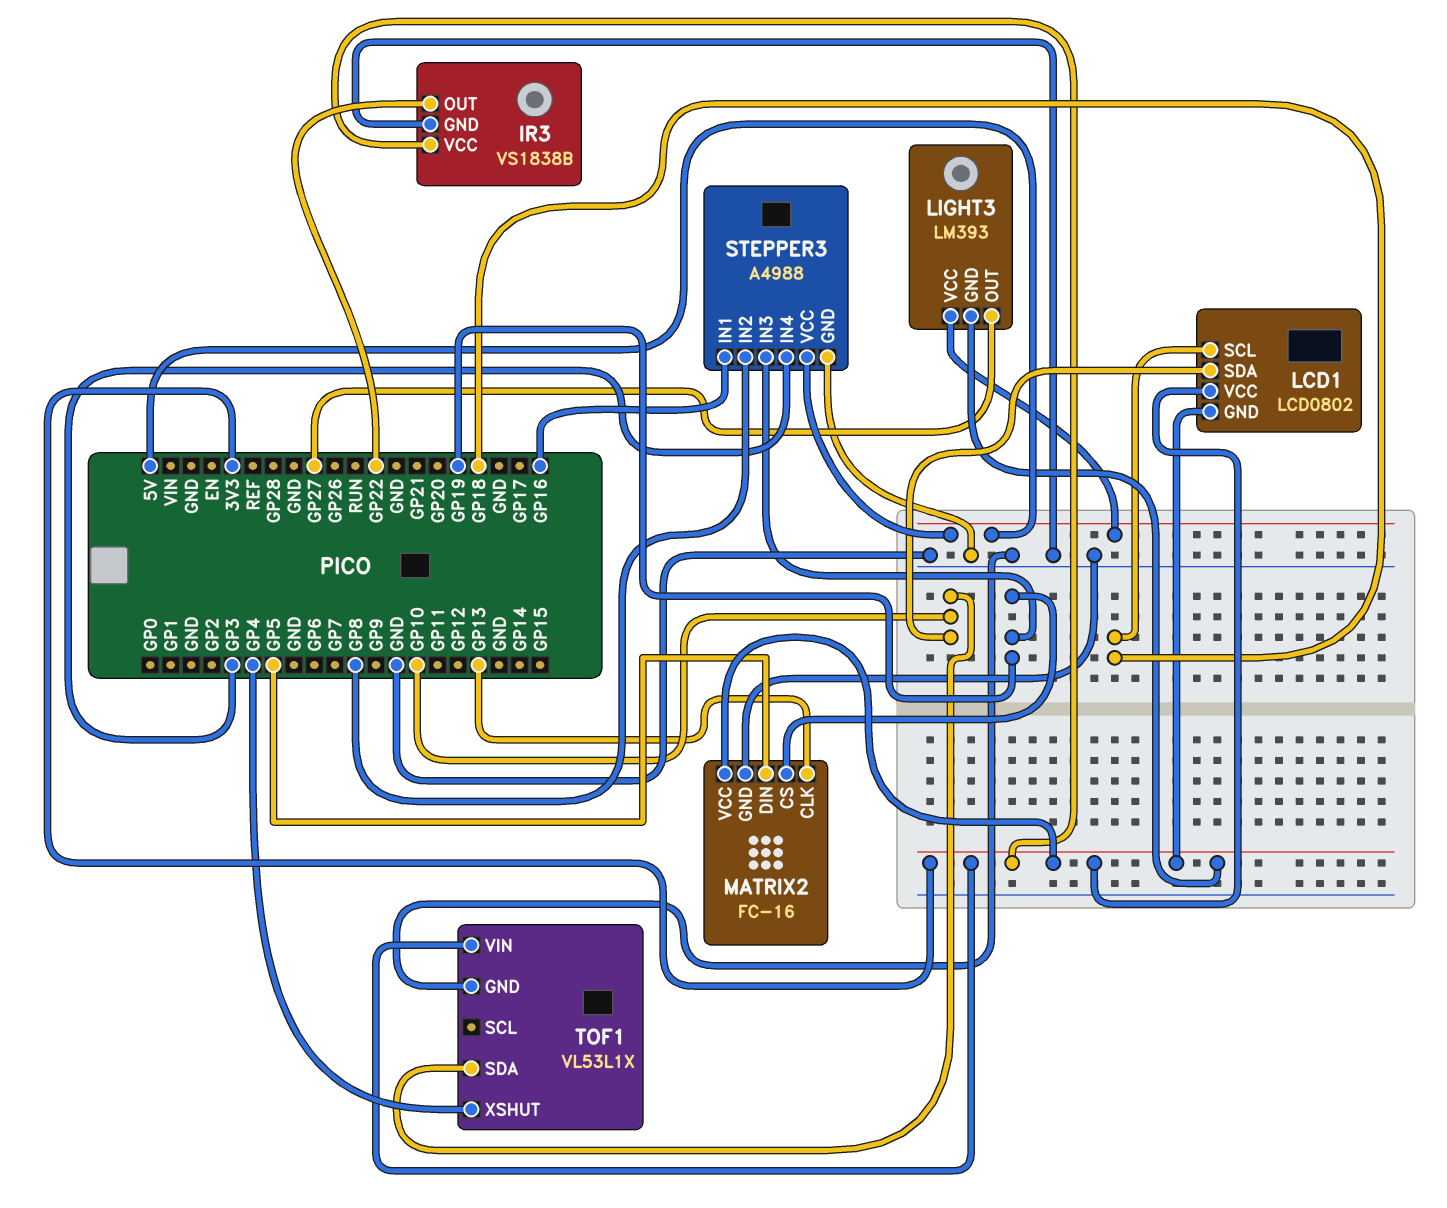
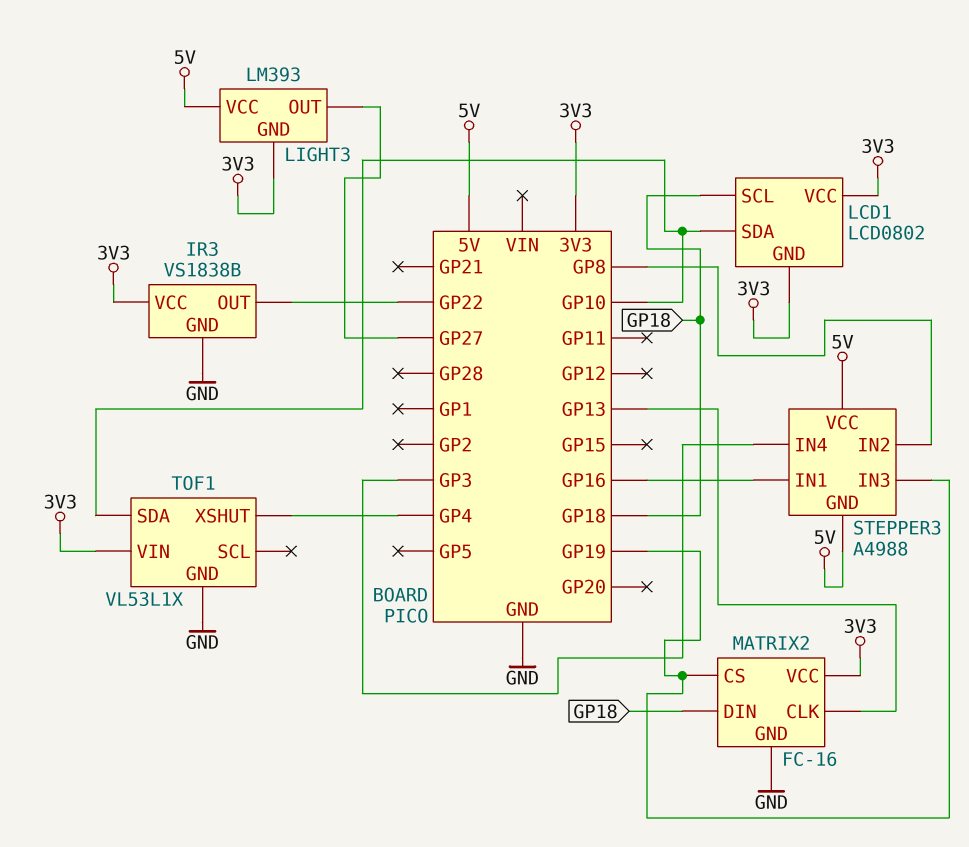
MATRIX2 pin DIN: GP5 -> GP18
STEPPER3 pin GND: GND -> 5V

